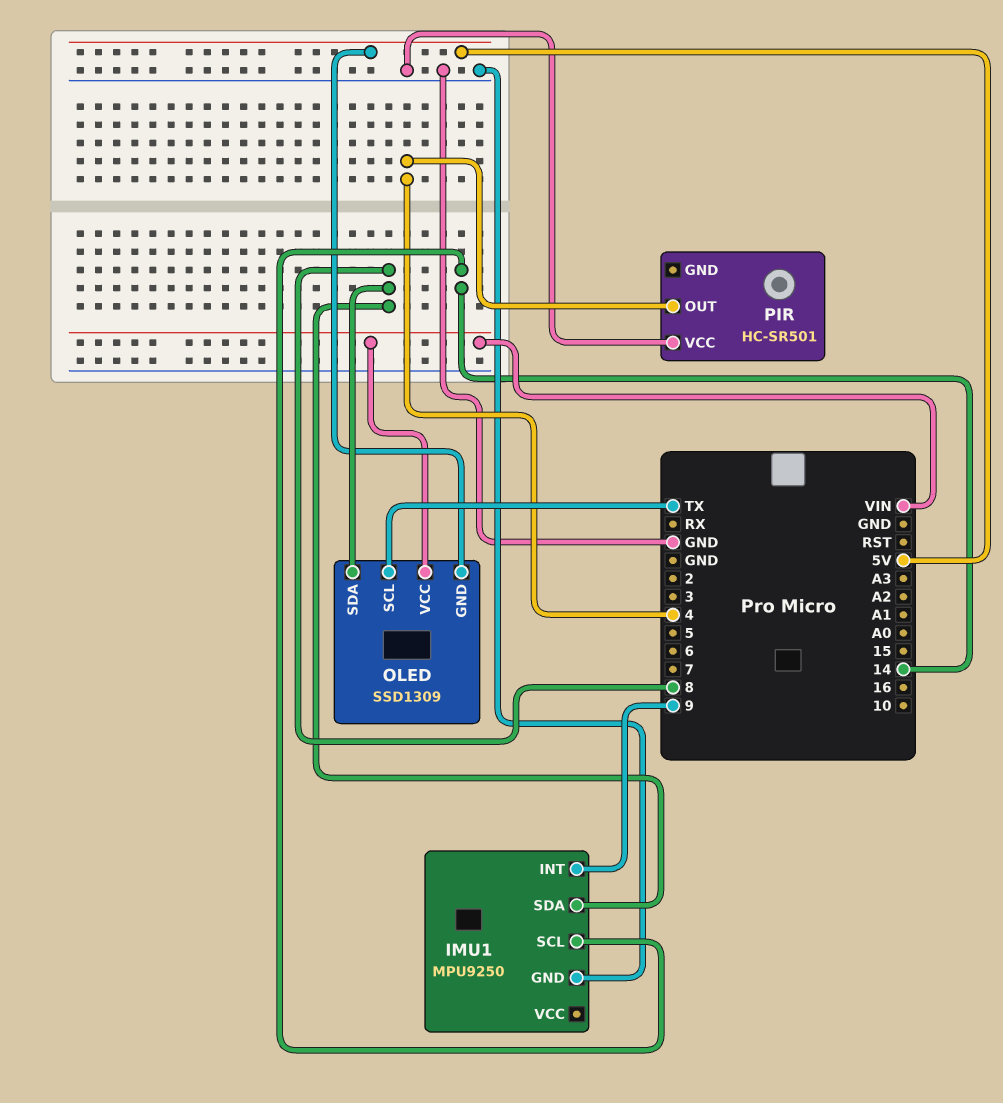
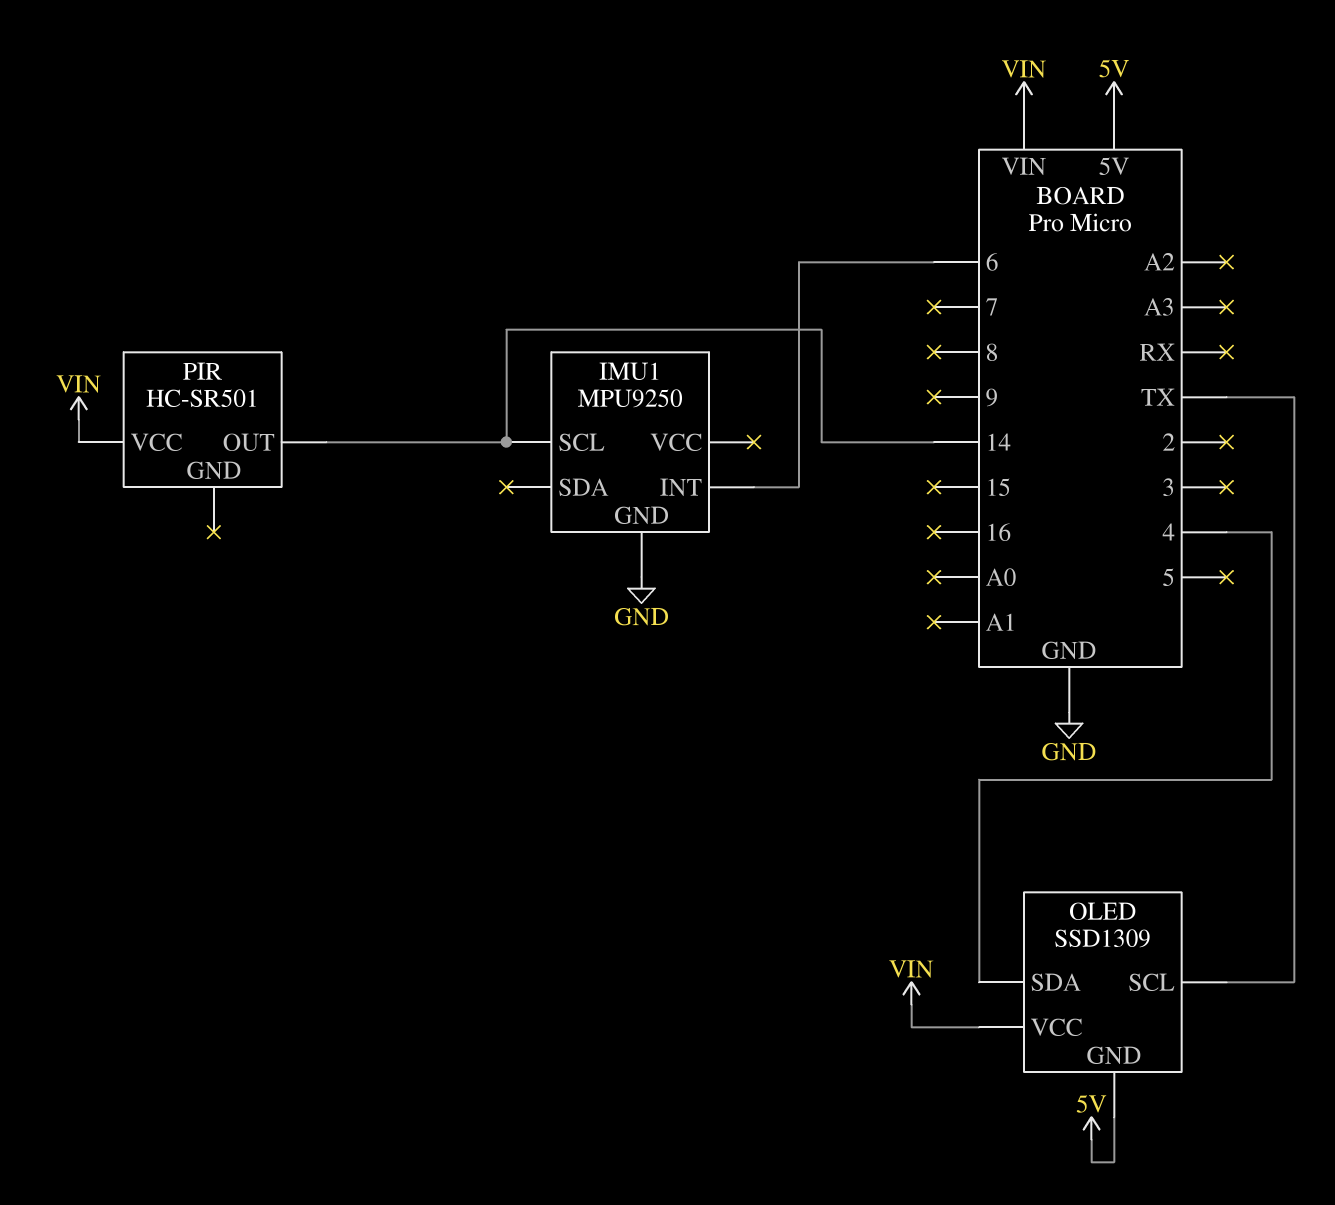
IMU1 pin INT: 9 -> 6
IMU1 pin SDA: 8 -> none
OLED pin SDA: 8 -> 4
PIR pin OUT: 4 -> 14
PIR pin VCC: GND -> VIN

